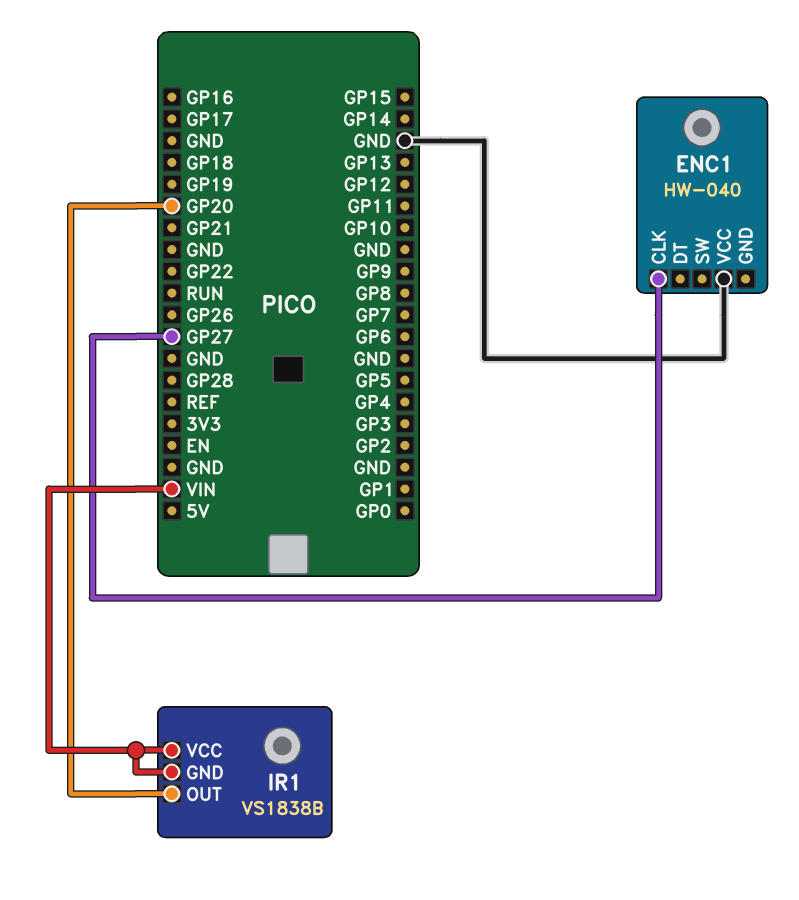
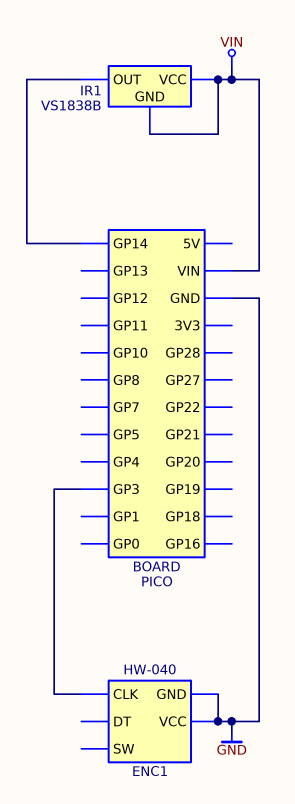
ENC1 pin CLK: GP27 -> GP3
ENC1 pin GND: none -> GND
IR1 pin OUT: GP20 -> GP14

